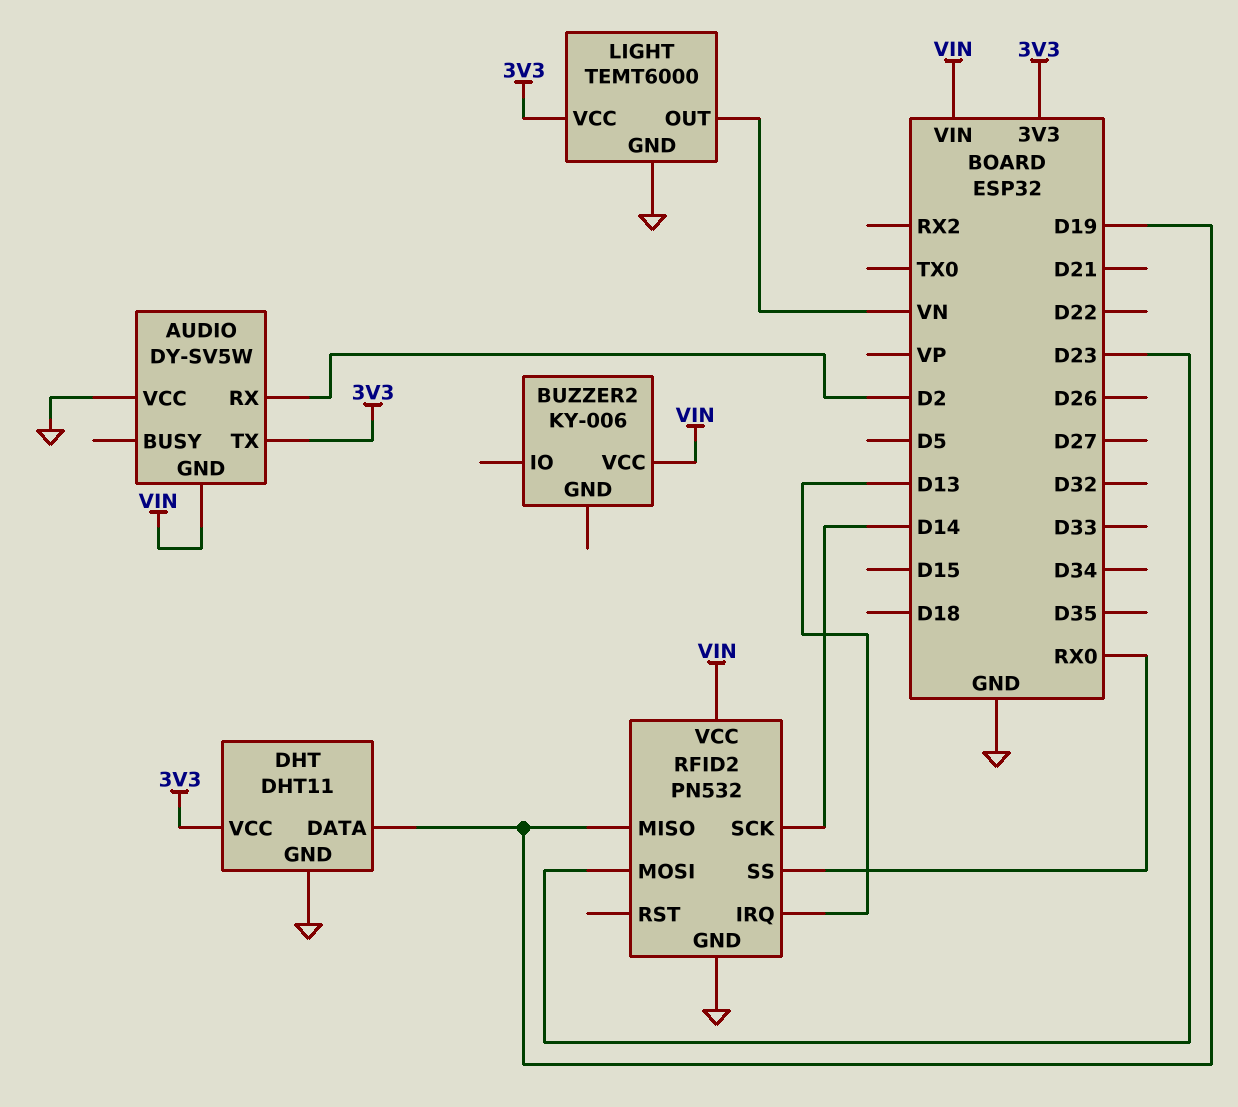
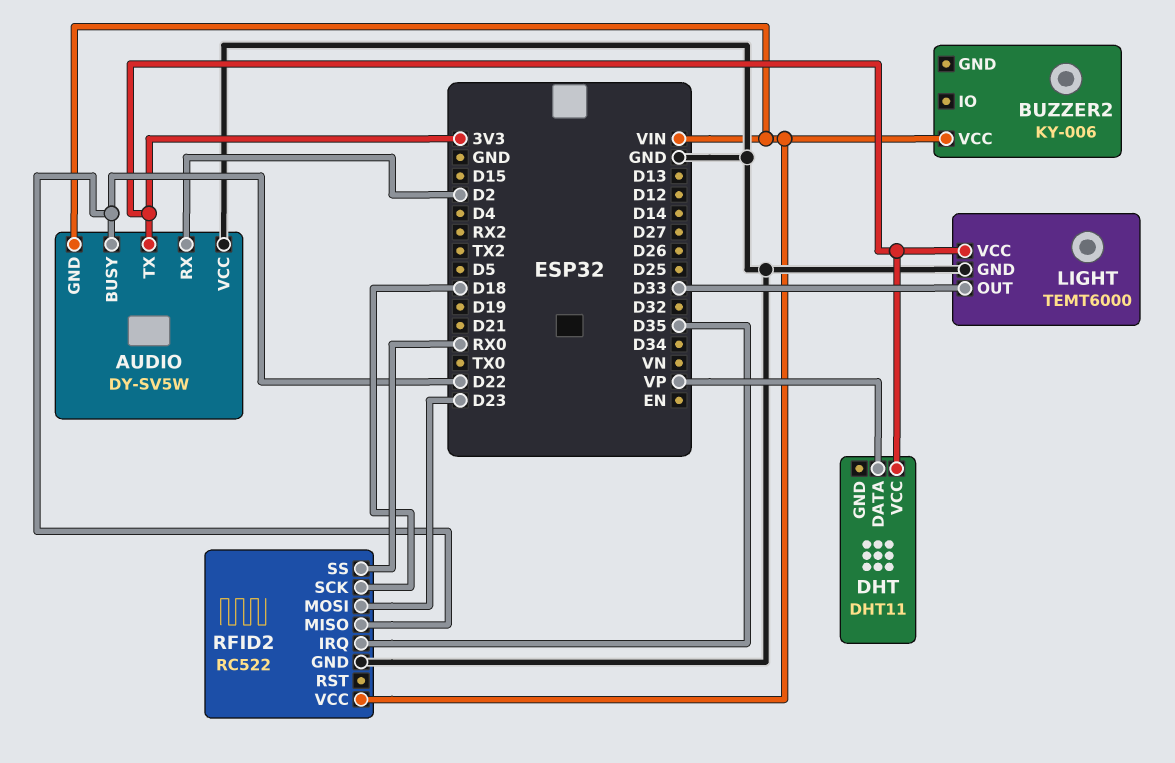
AUDIO pin BUSY: none -> D22
DHT pin DATA: D19 -> VP
DHT pin GND: GND -> none
LIGHT pin OUT: VN -> D33
RFID2: PN532 -> RC522
RFID2 pin IRQ: D13 -> D35
RFID2 pin MISO: D19 -> D22
RFID2 pin SCK: D14 -> D18

